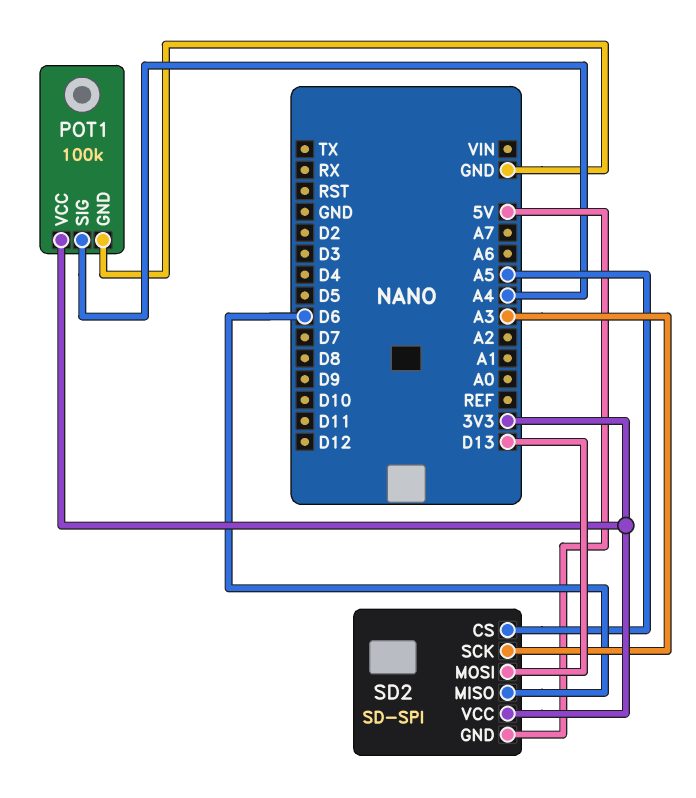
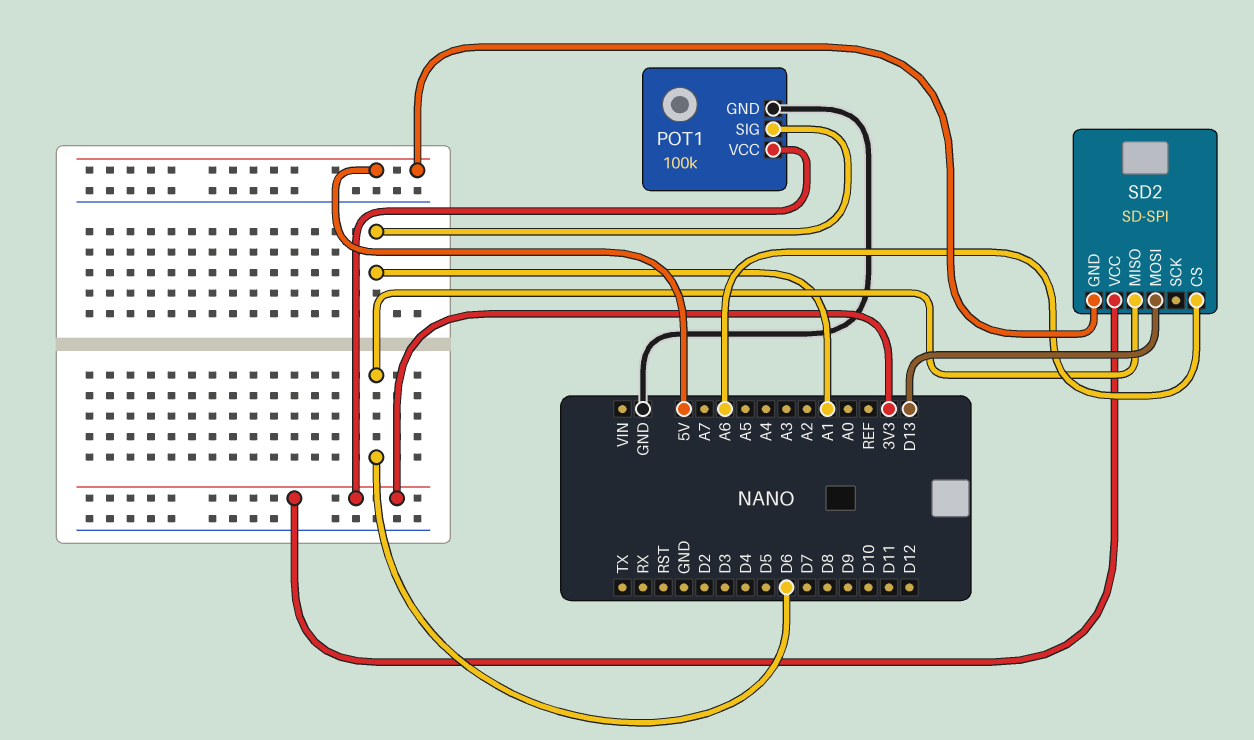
POT1 pin SIG: A4 -> A1
SD2 pin CS: A5 -> A6
SD2 pin SCK: A3 -> none

